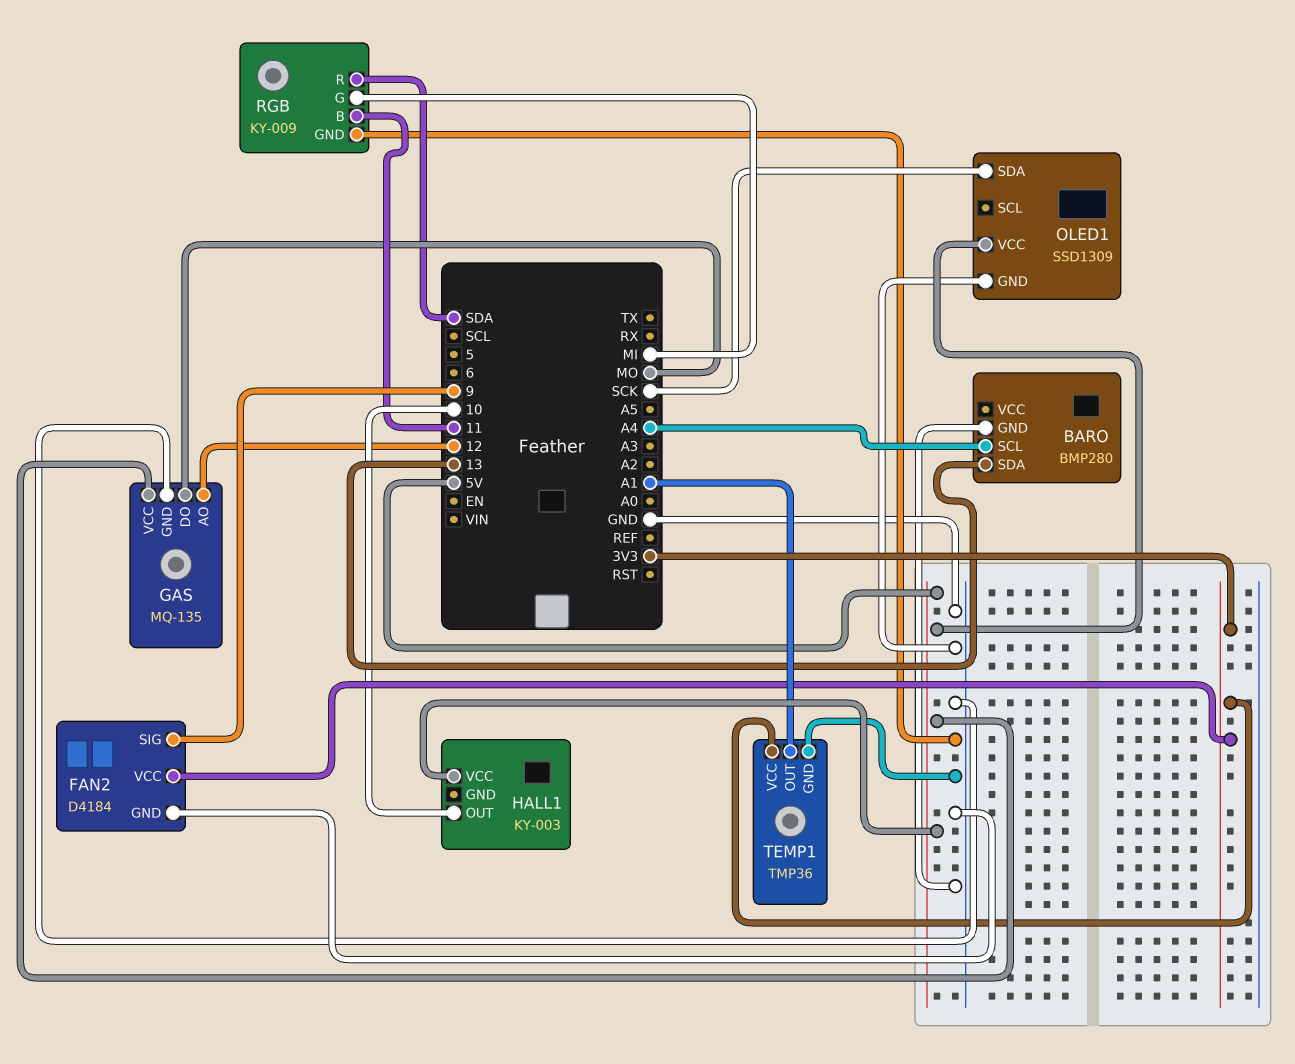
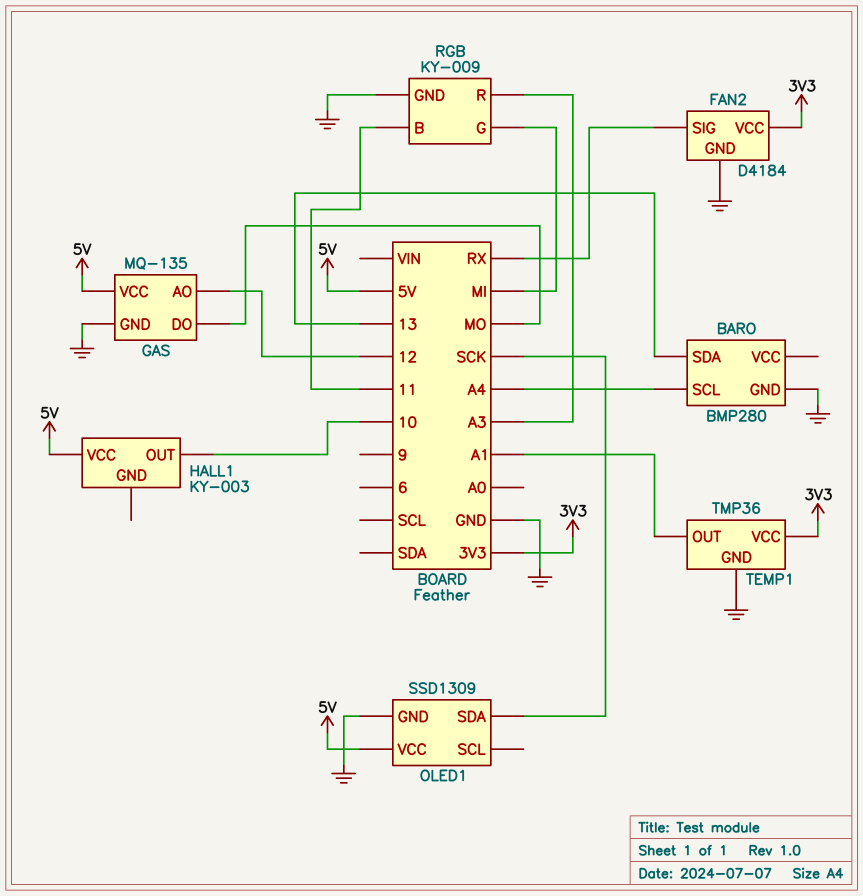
FAN2 pin SIG: 9 -> RX
RGB pin R: SDA -> A3

